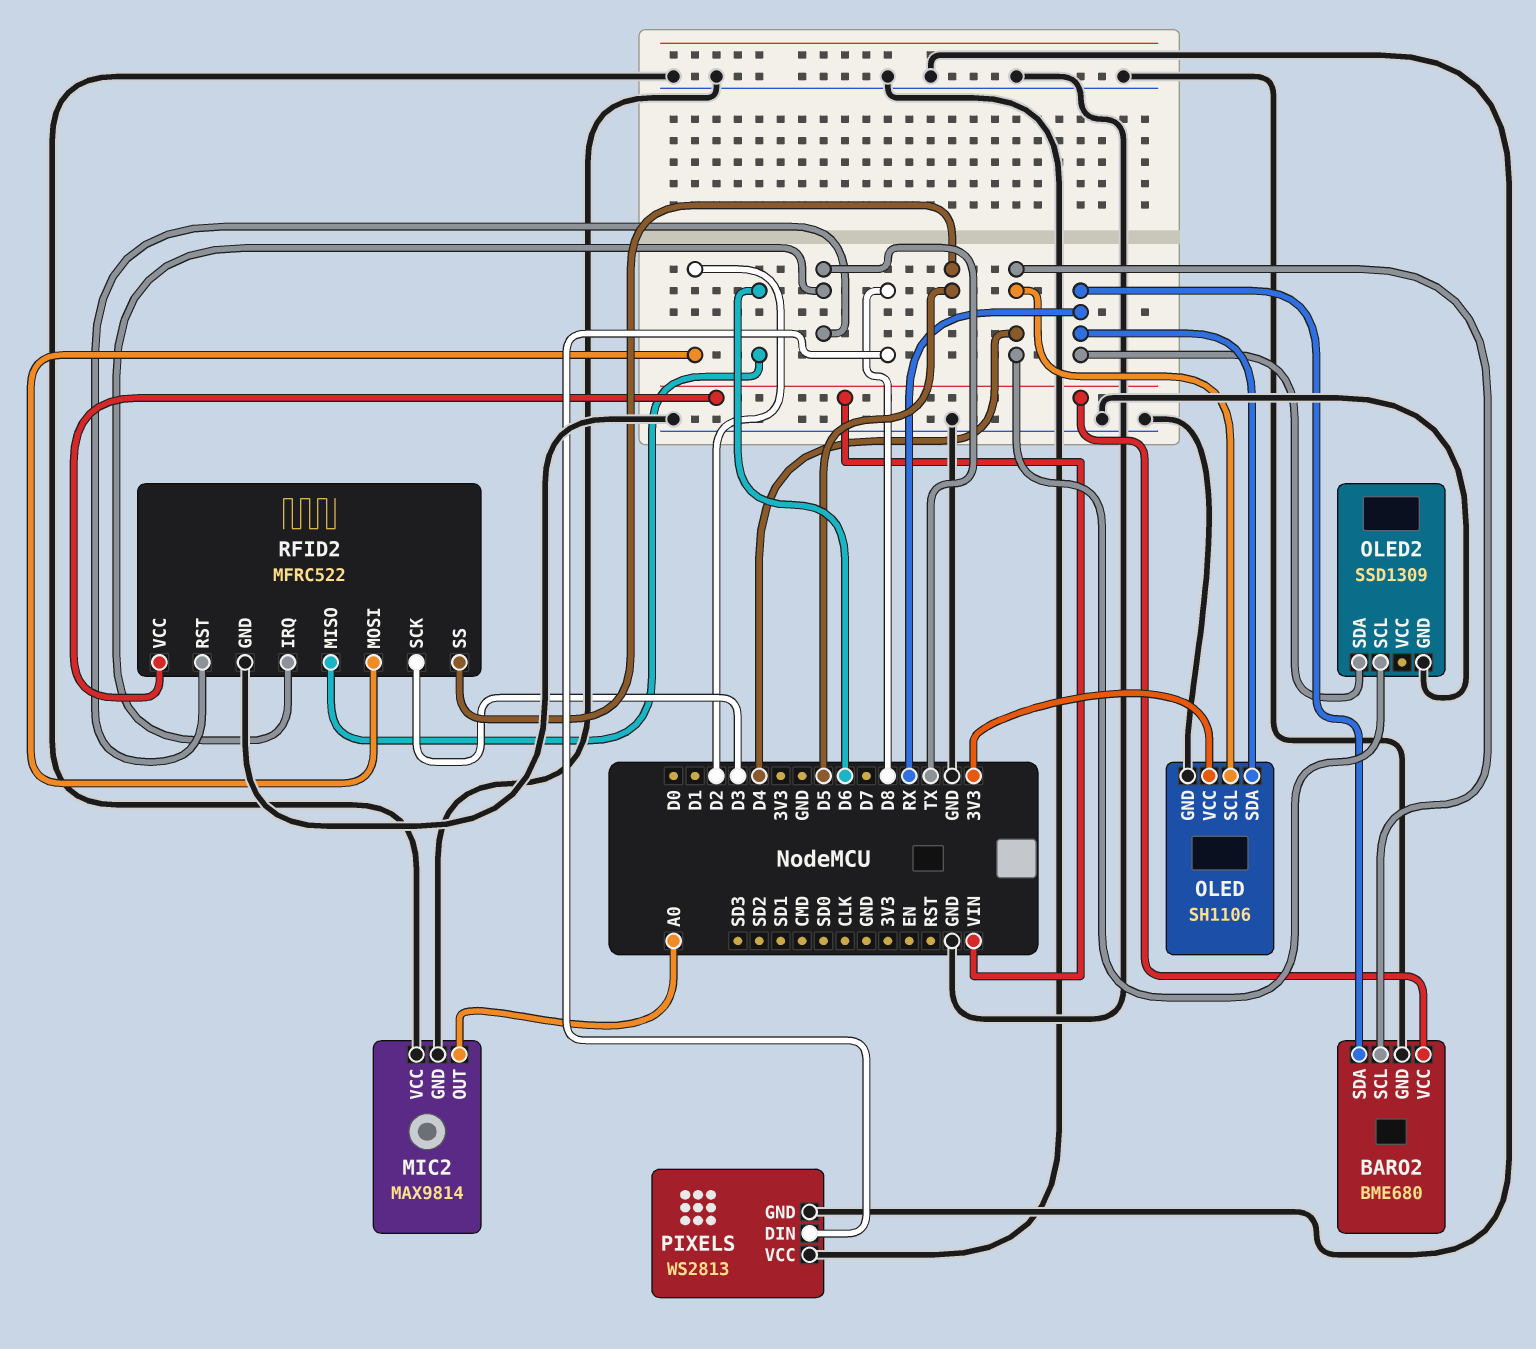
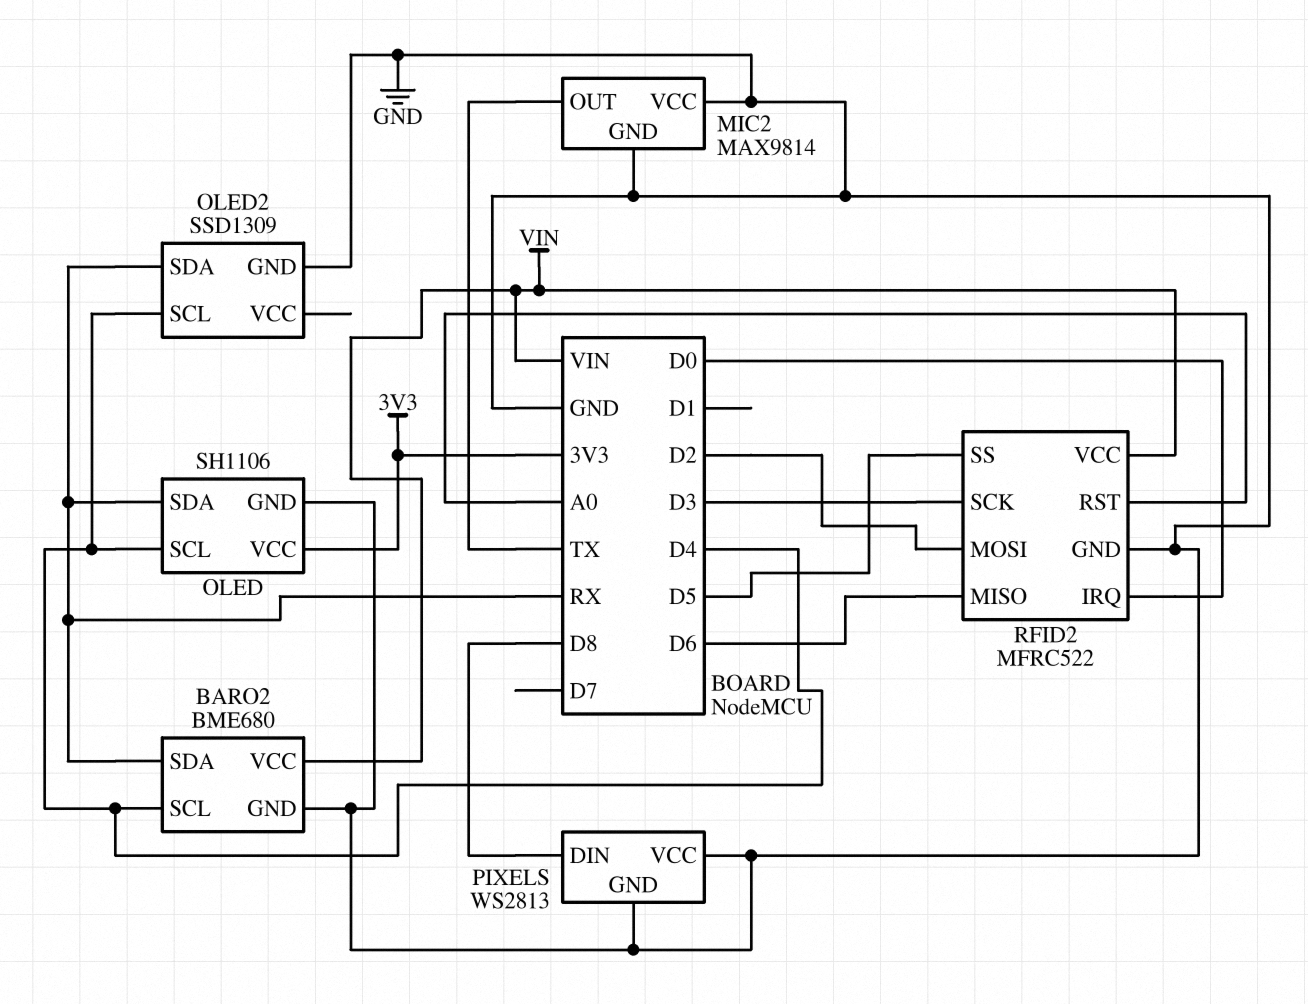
MIC2 pin OUT: A0 -> TX
RFID2 pin IRQ: TX -> D0
RFID2 pin RST: TX -> A0

